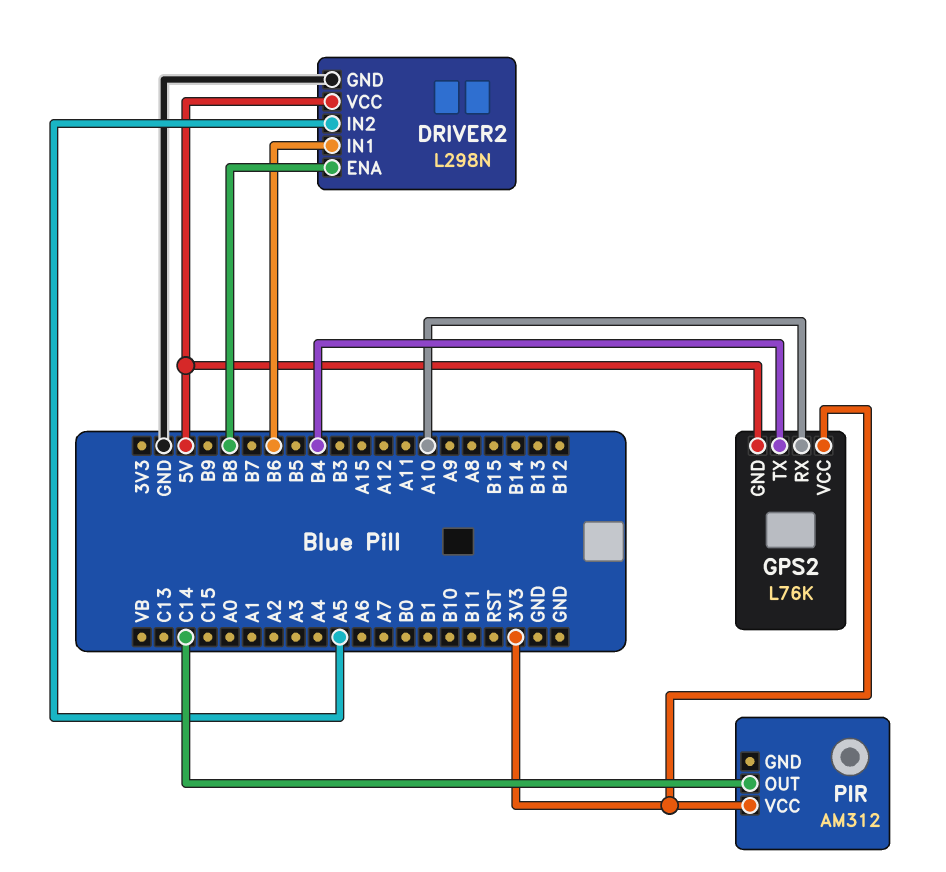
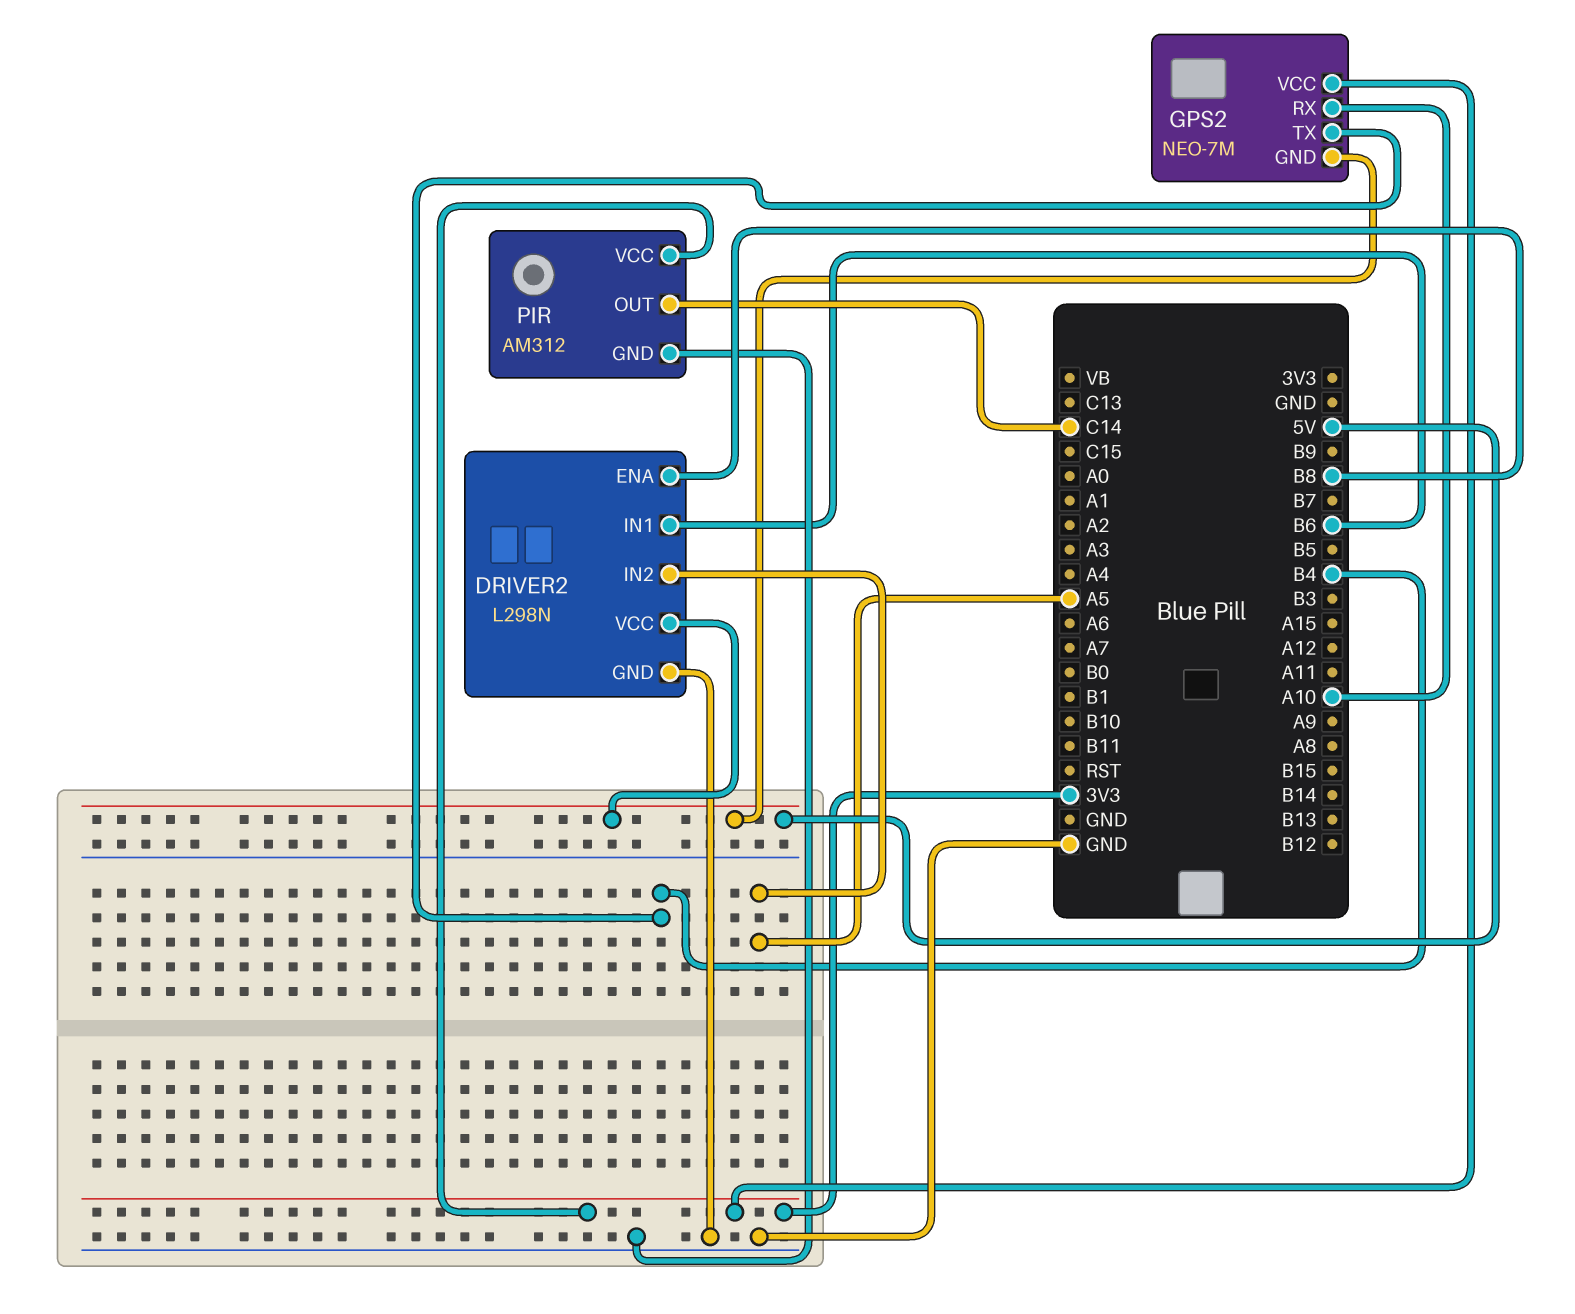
GPS2: L76K -> NEO-7M
PIR pin GND: none -> GND

